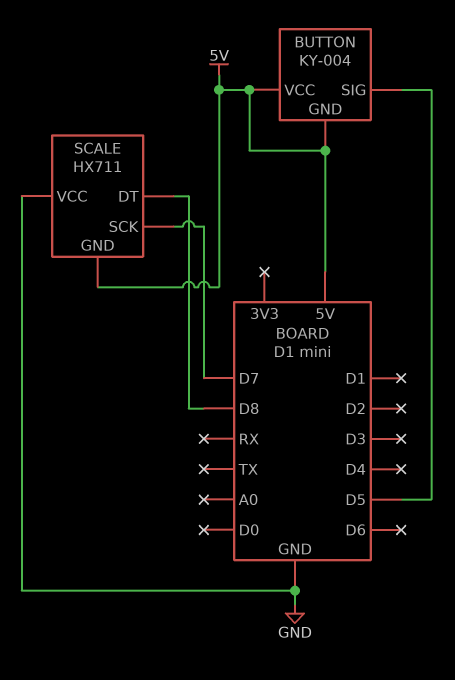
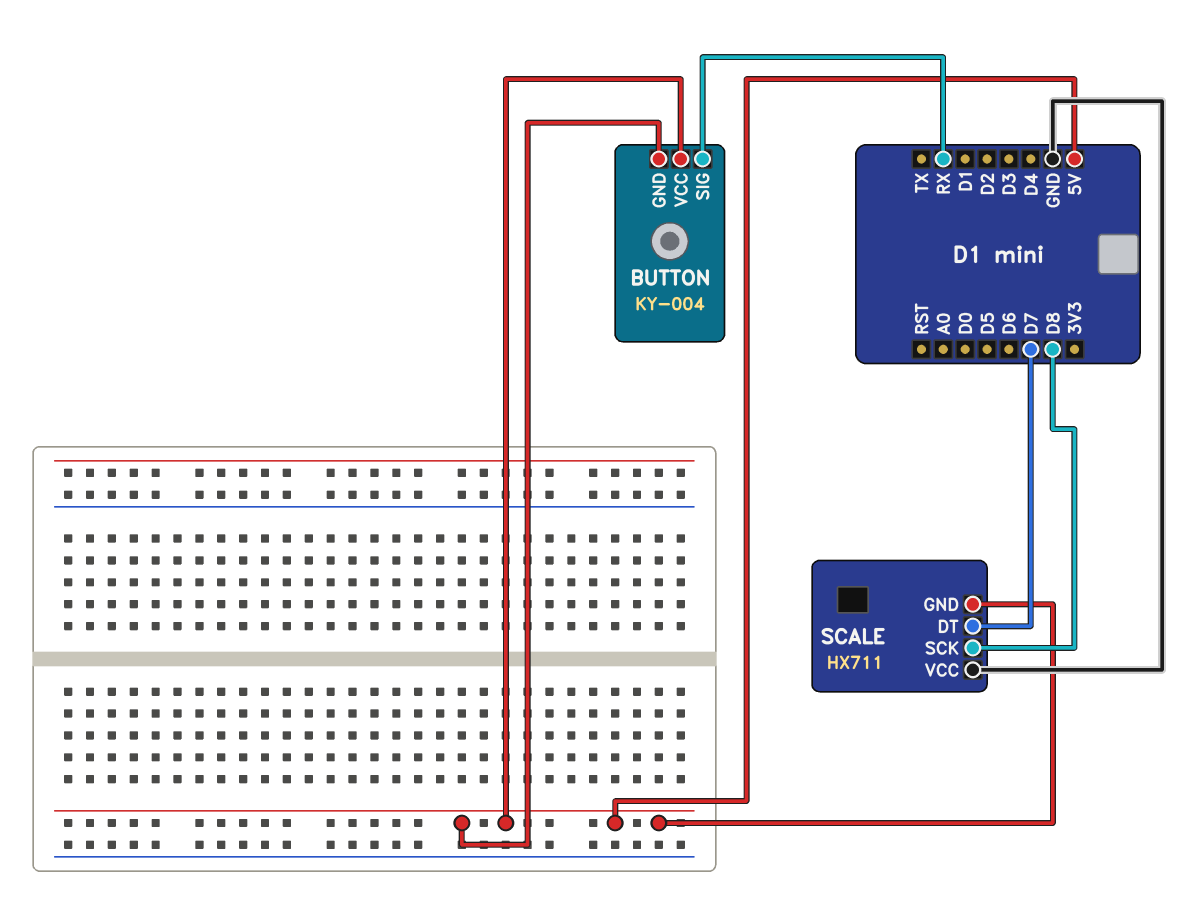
BUTTON pin SIG: D5 -> RX
SCALE pin DT: D8 -> D7
SCALE pin SCK: D7 -> D8

